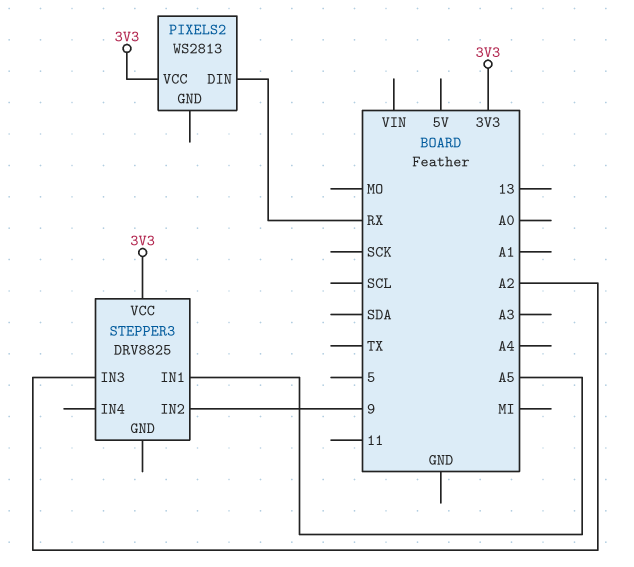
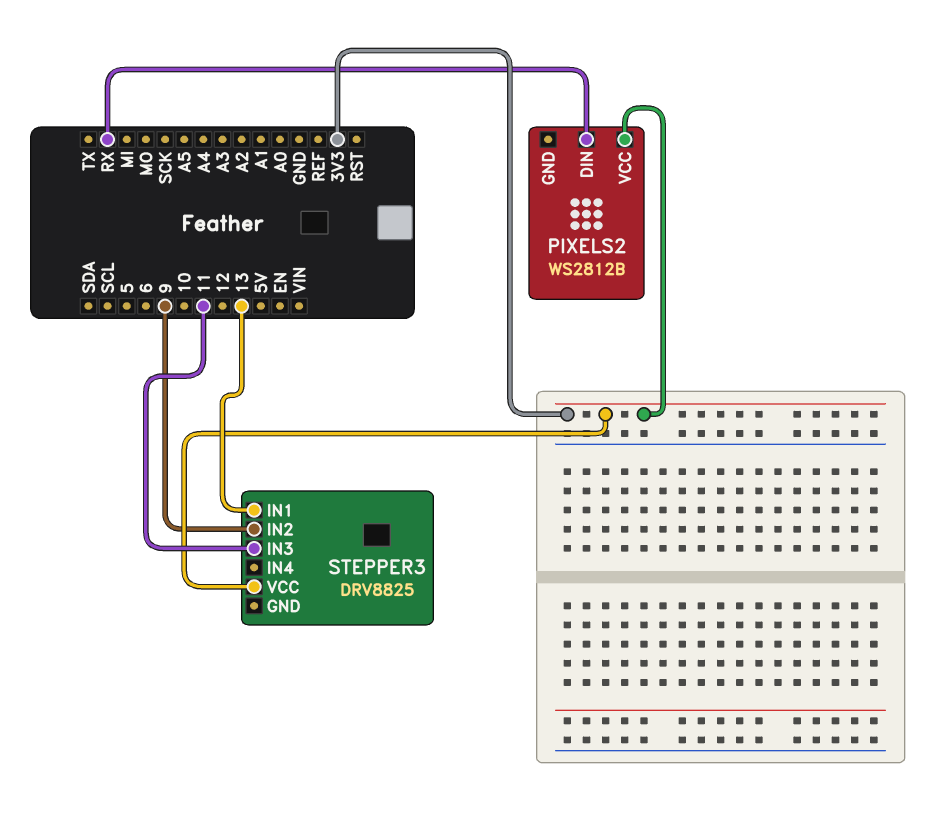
PIXELS2: WS2813 -> WS2812B
STEPPER3 pin IN1: A5 -> 13
STEPPER3 pin IN3: A2 -> 11

